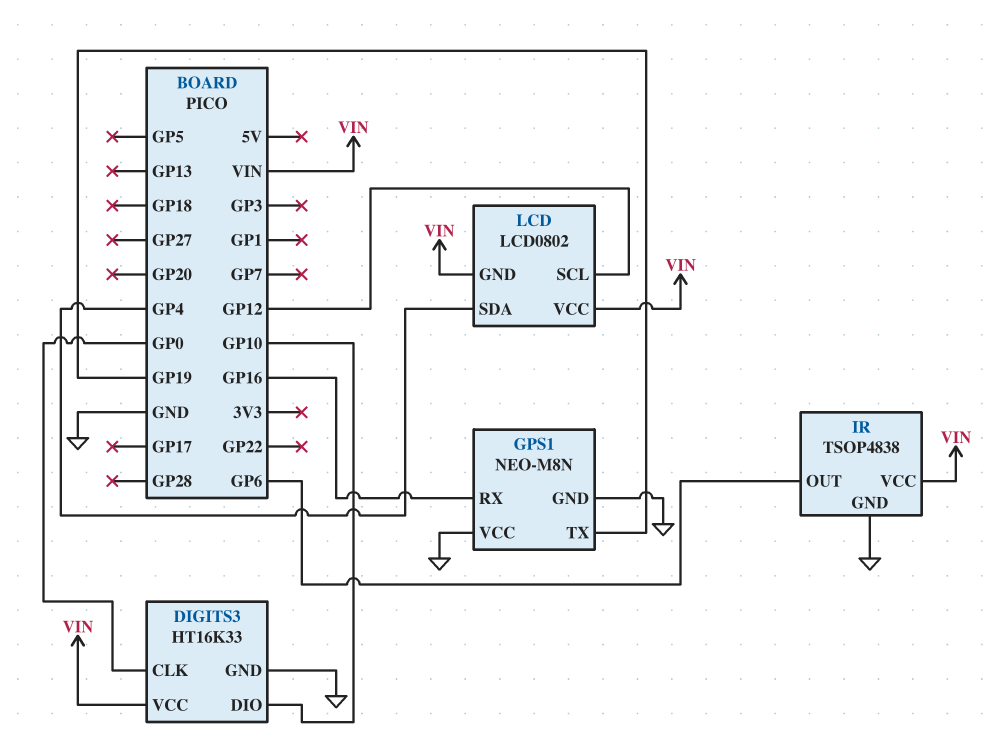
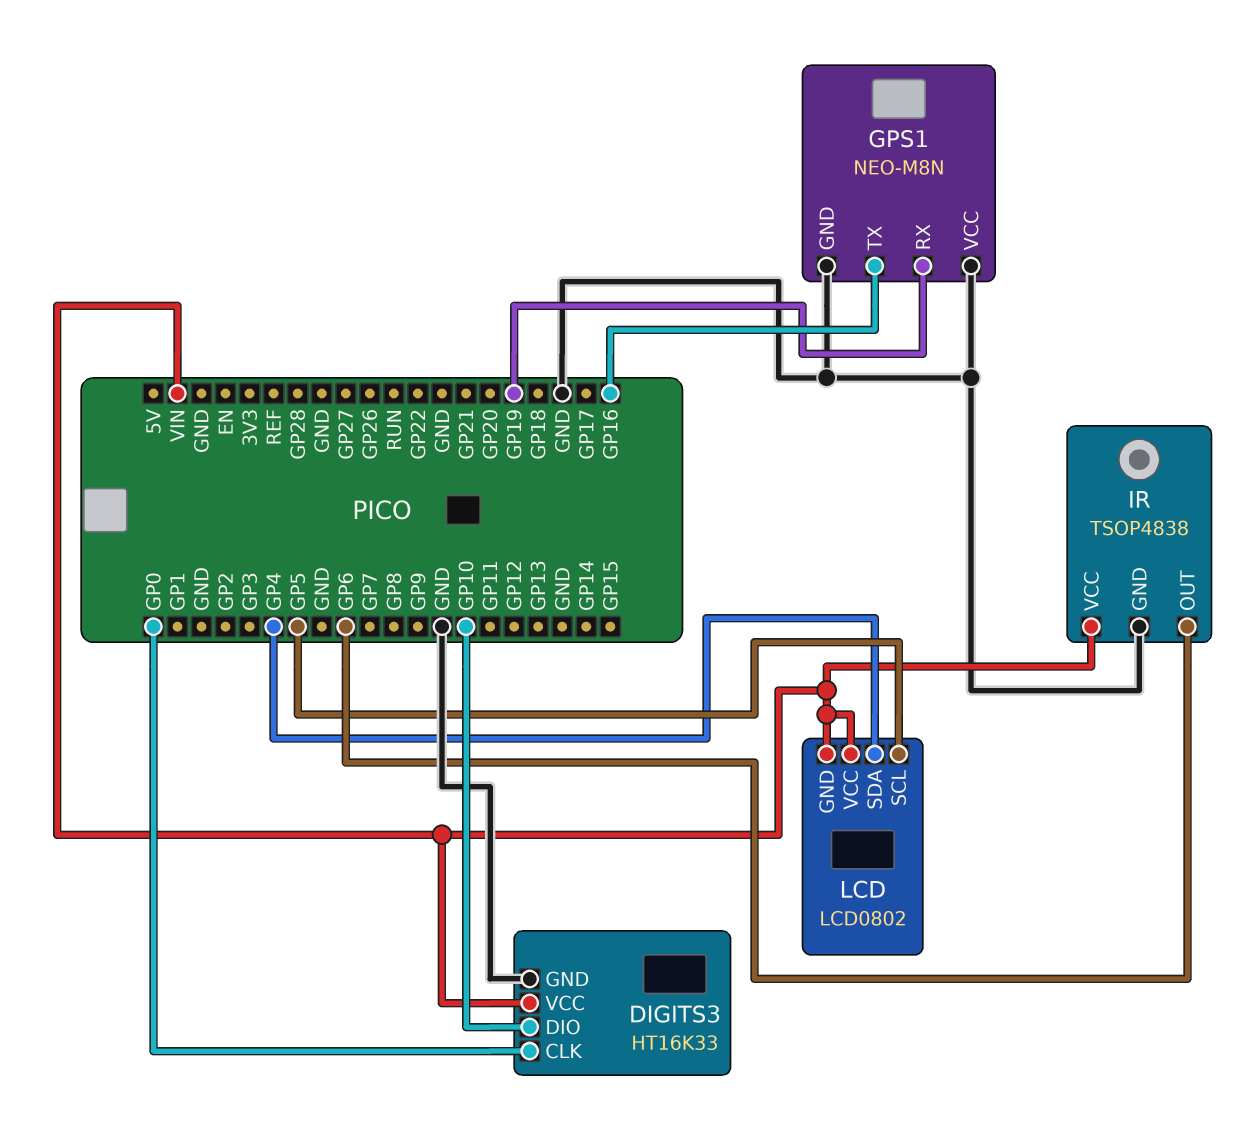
GPS1 pin RX: GP16 -> GP19
GPS1 pin TX: GP19 -> GP16
LCD pin SCL: GP12 -> GP5

